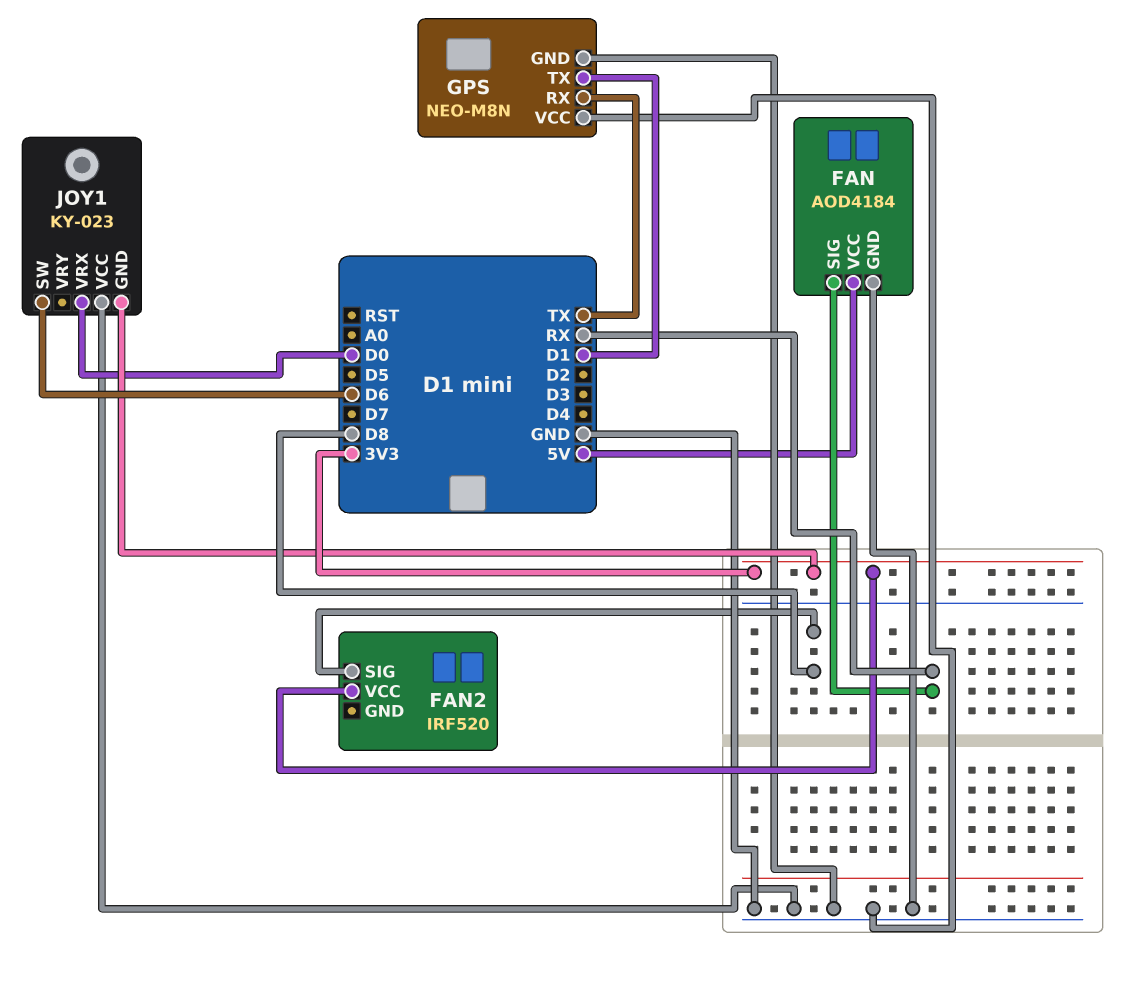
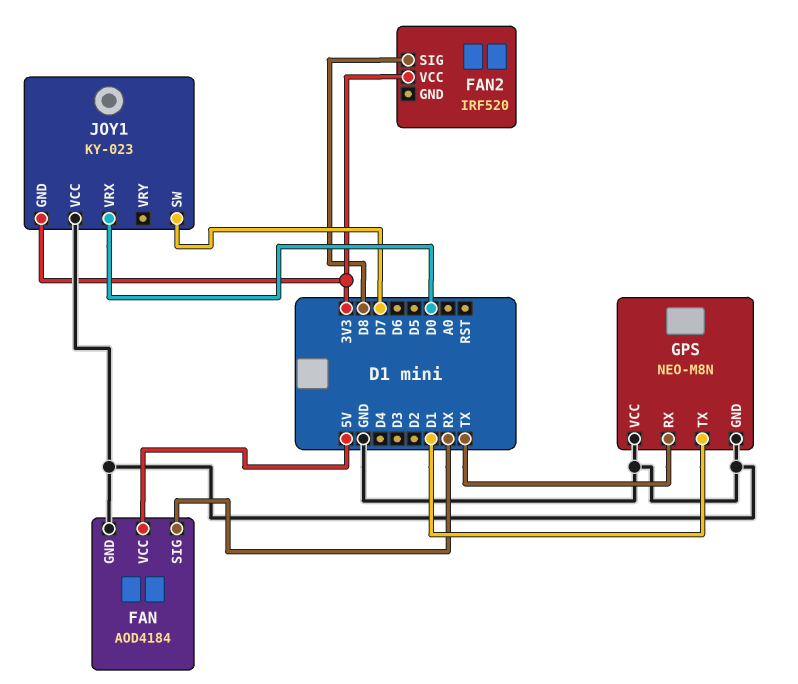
JOY1 pin SW: D6 -> D7

